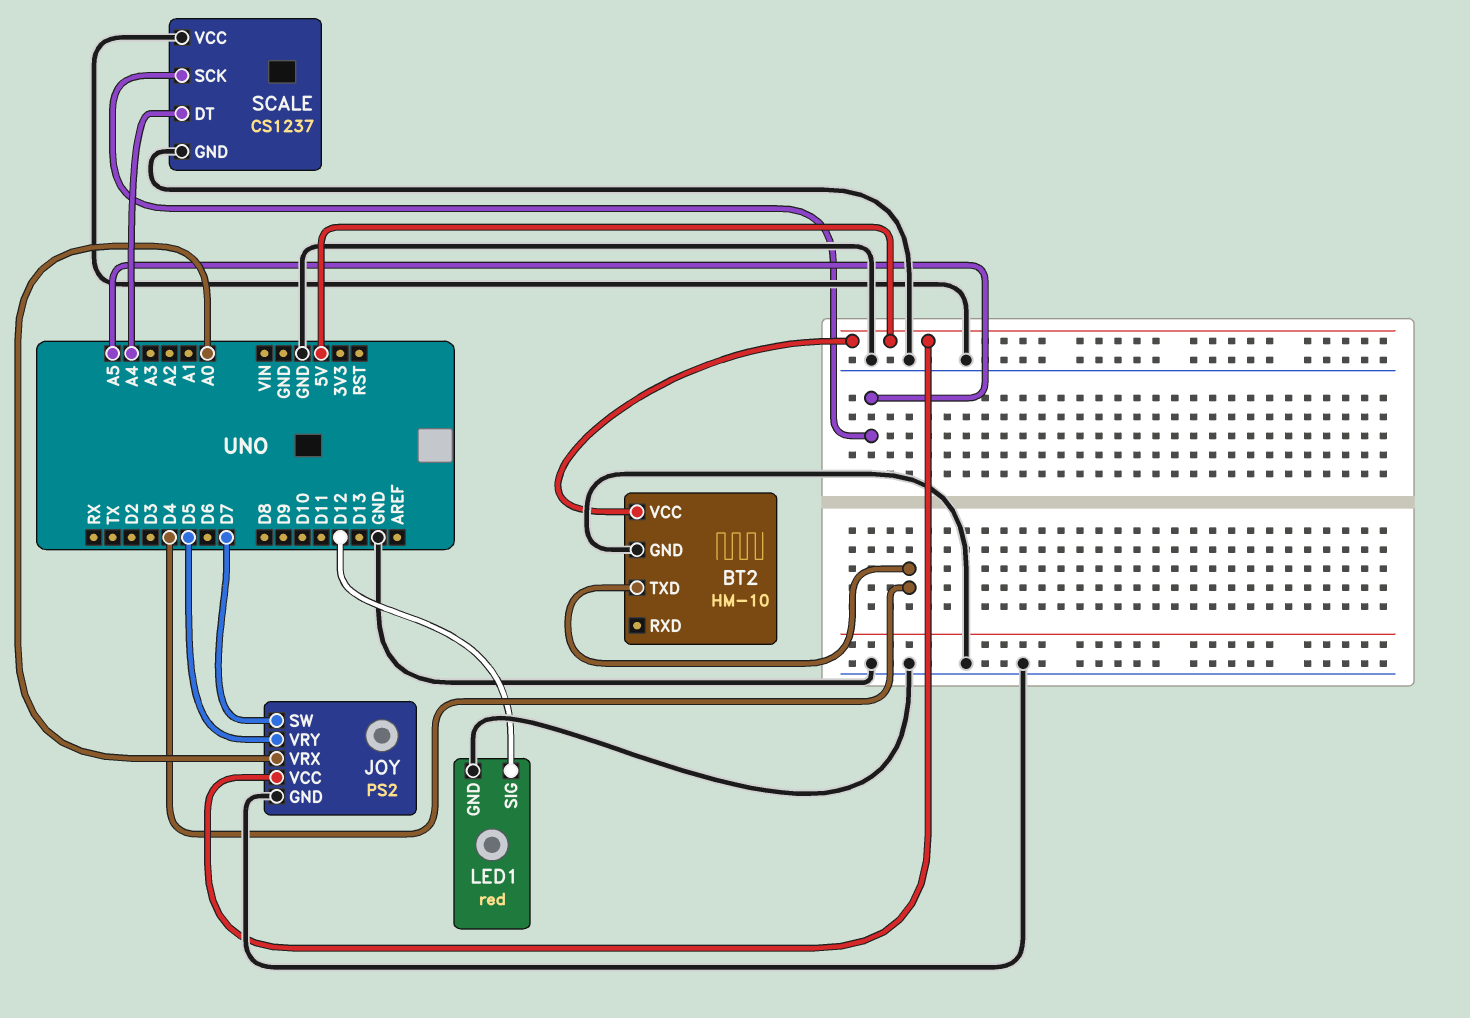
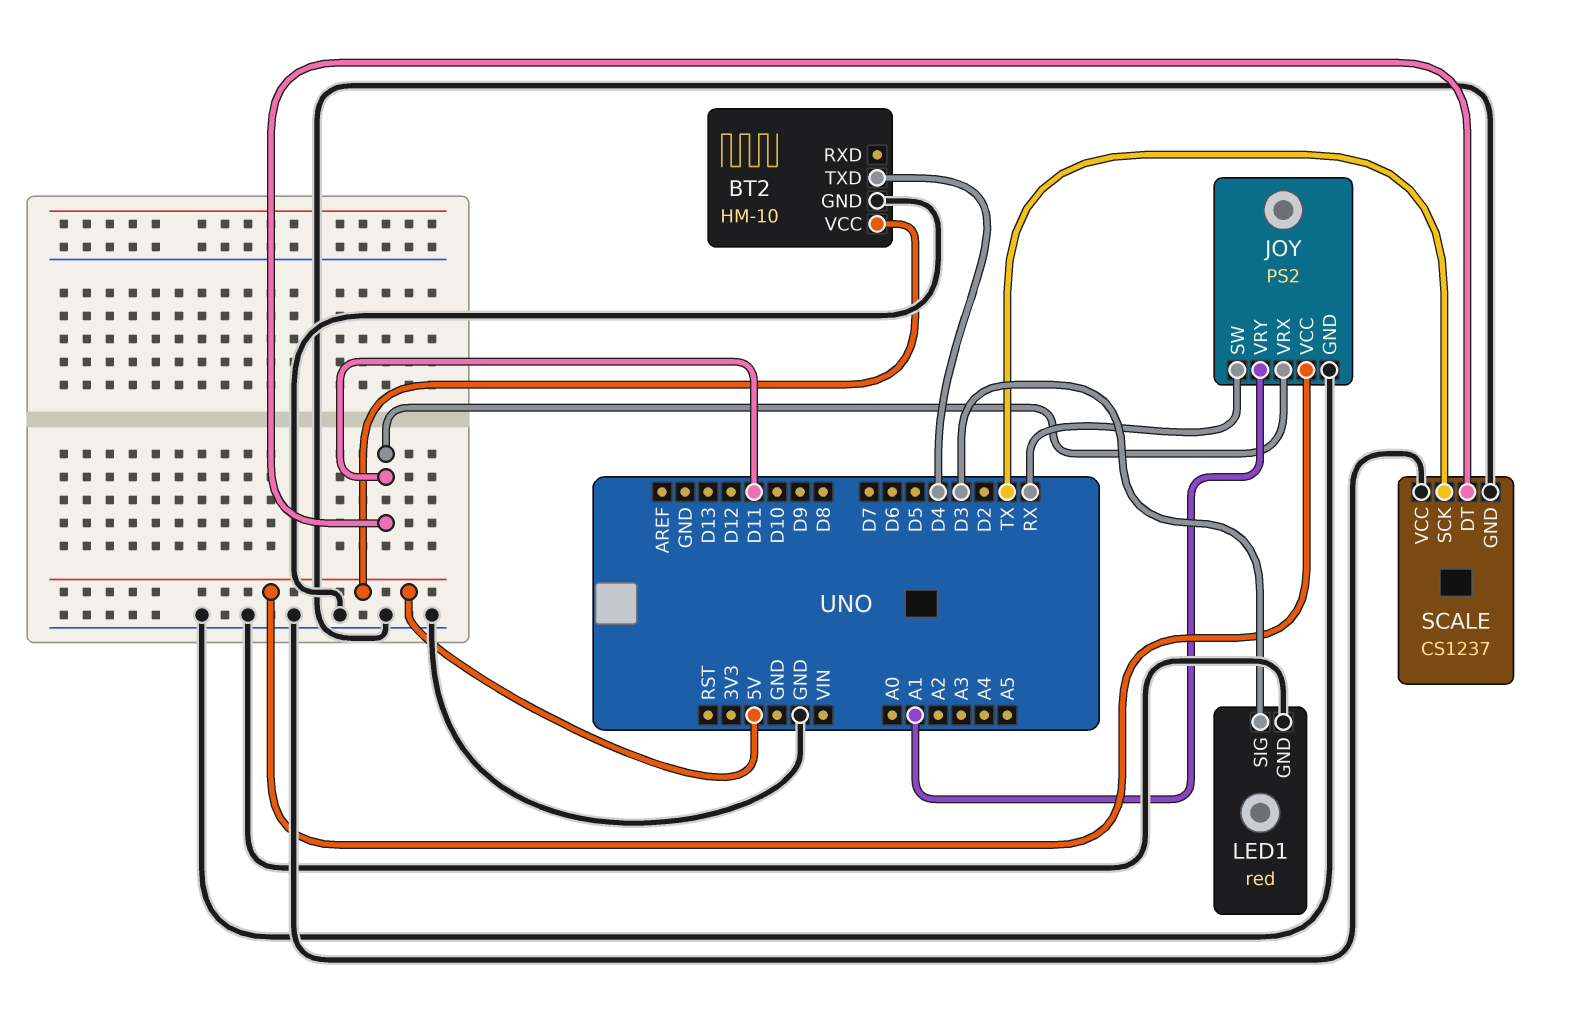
JOY pin SW: D7 -> RX
JOY pin VRX: A0 -> D11
JOY pin VRY: D5 -> A1
LED1 pin SIG: D12 -> D3
SCALE pin DT: A4 -> D11
SCALE pin SCK: A5 -> TX

